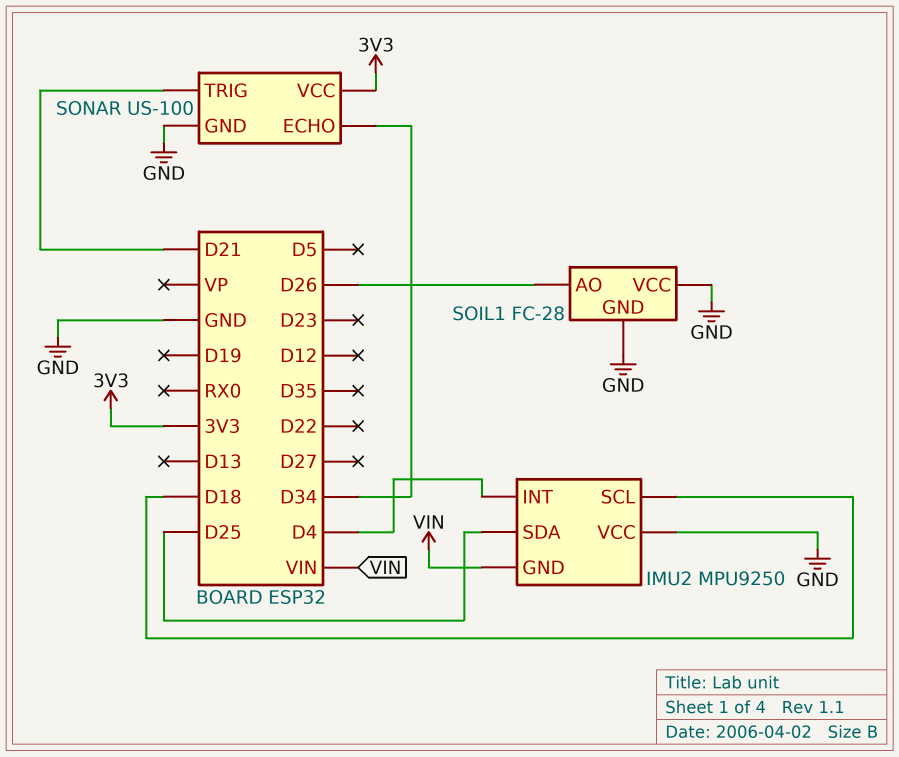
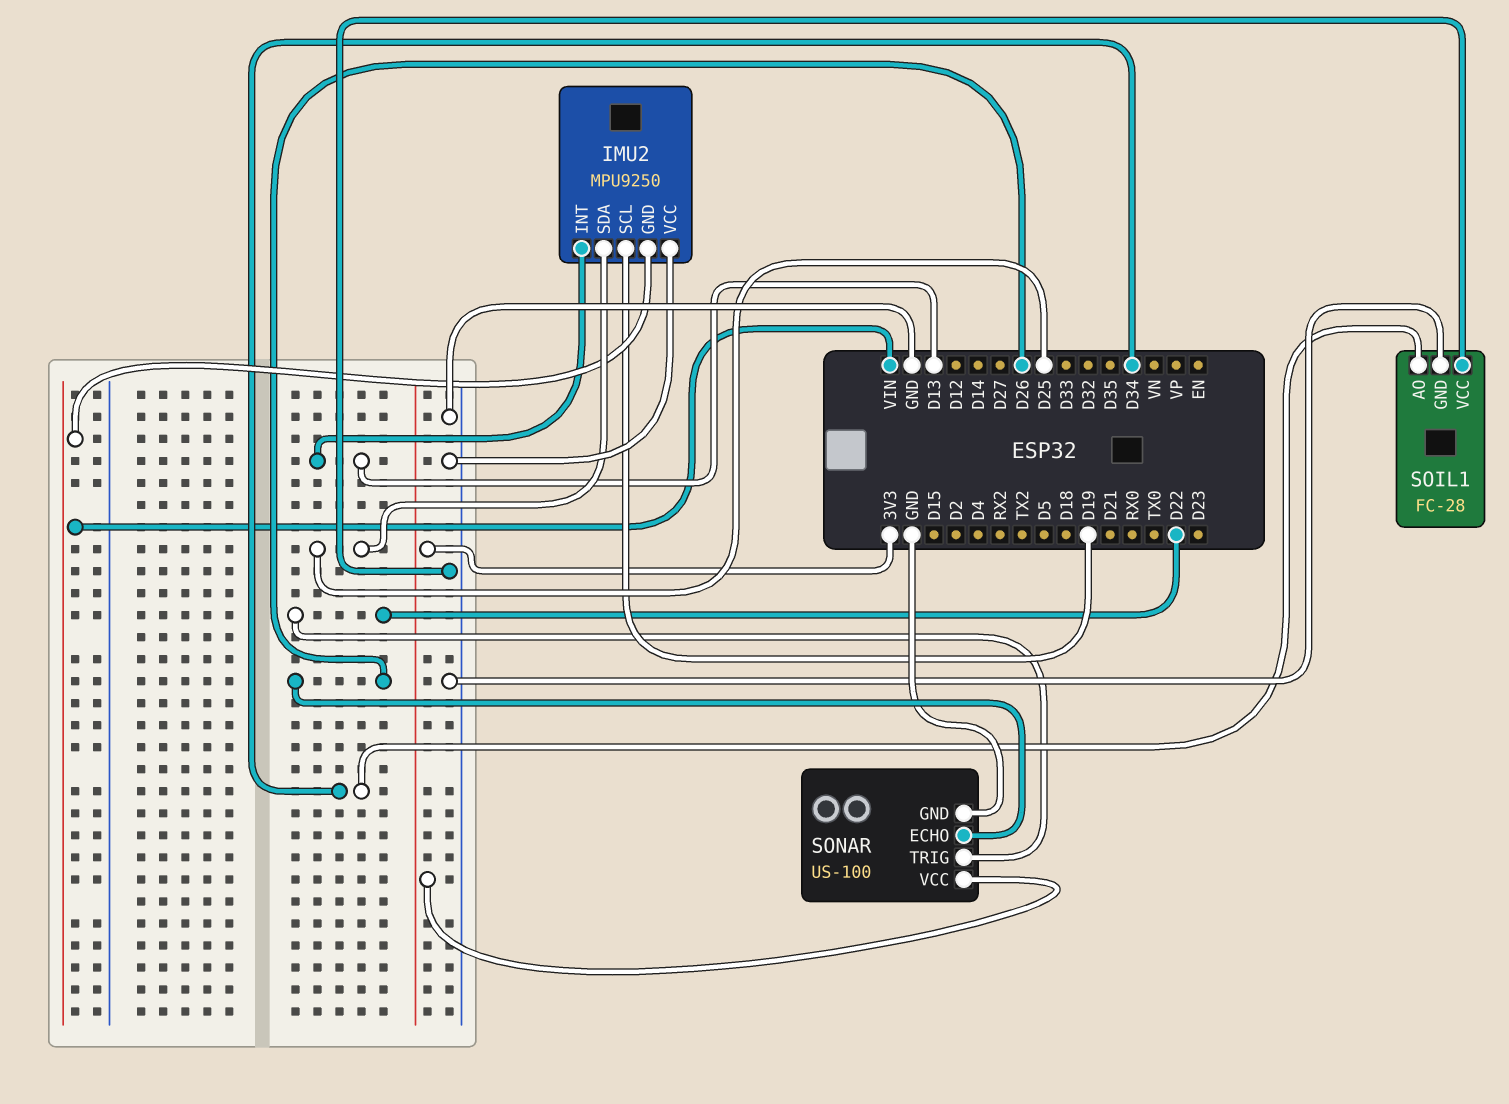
IMU2 pin INT: D4 -> D13
IMU2 pin SCL: D18 -> D19
SOIL1 pin AO: D26 -> D34
SONAR pin ECHO: D34 -> D26
SONAR pin TRIG: D21 -> D22

